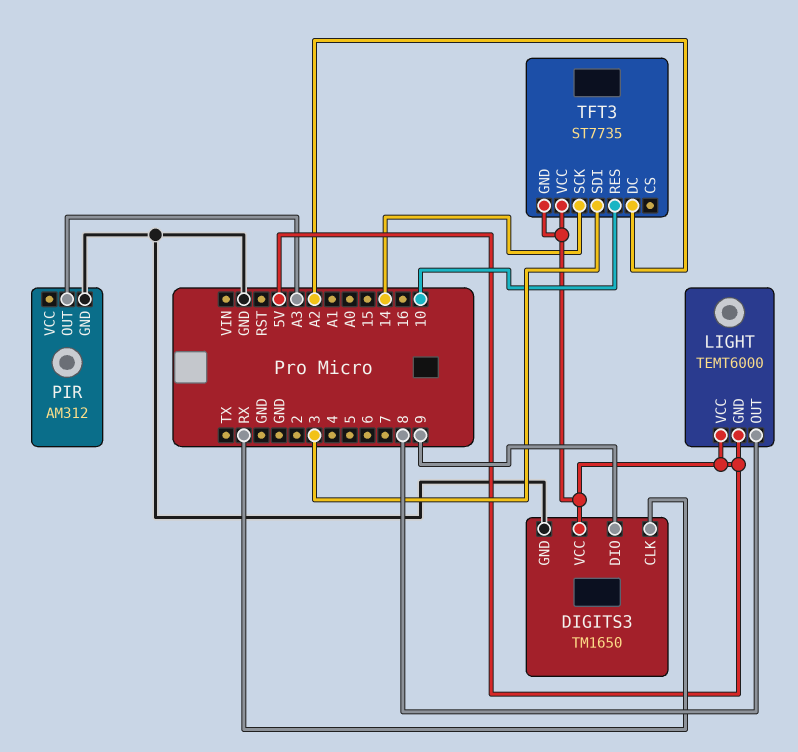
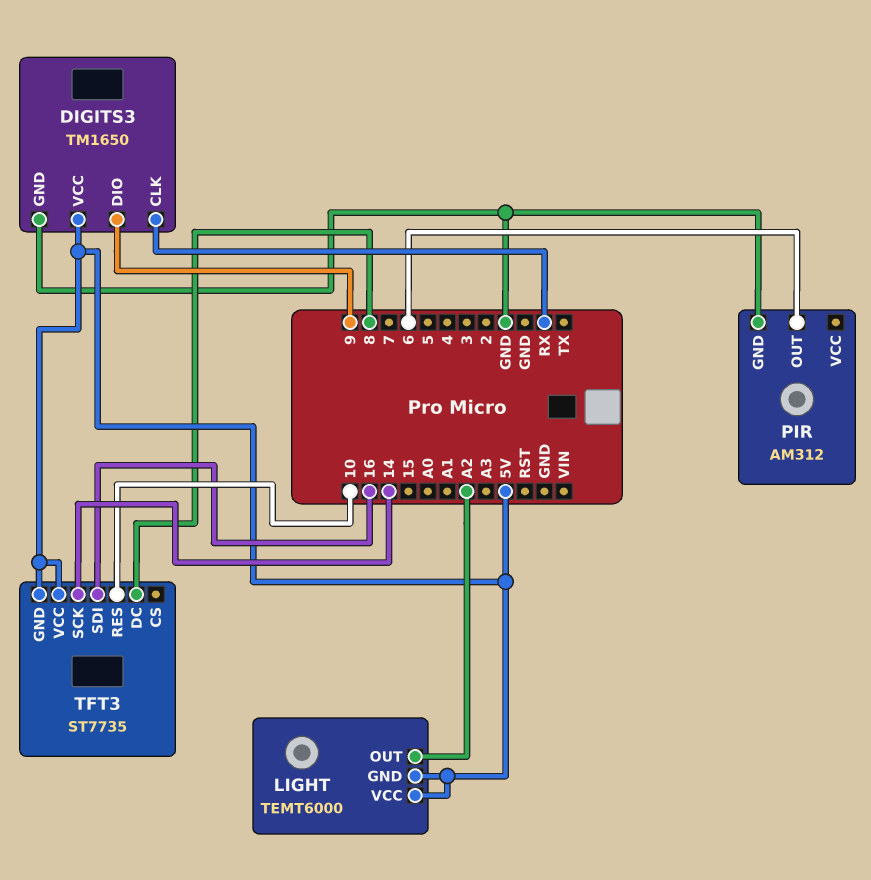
LIGHT pin OUT: 8 -> A2
PIR pin OUT: A3 -> 6
TFT3 pin DC: A2 -> 8
TFT3 pin SDI: 3 -> 16

